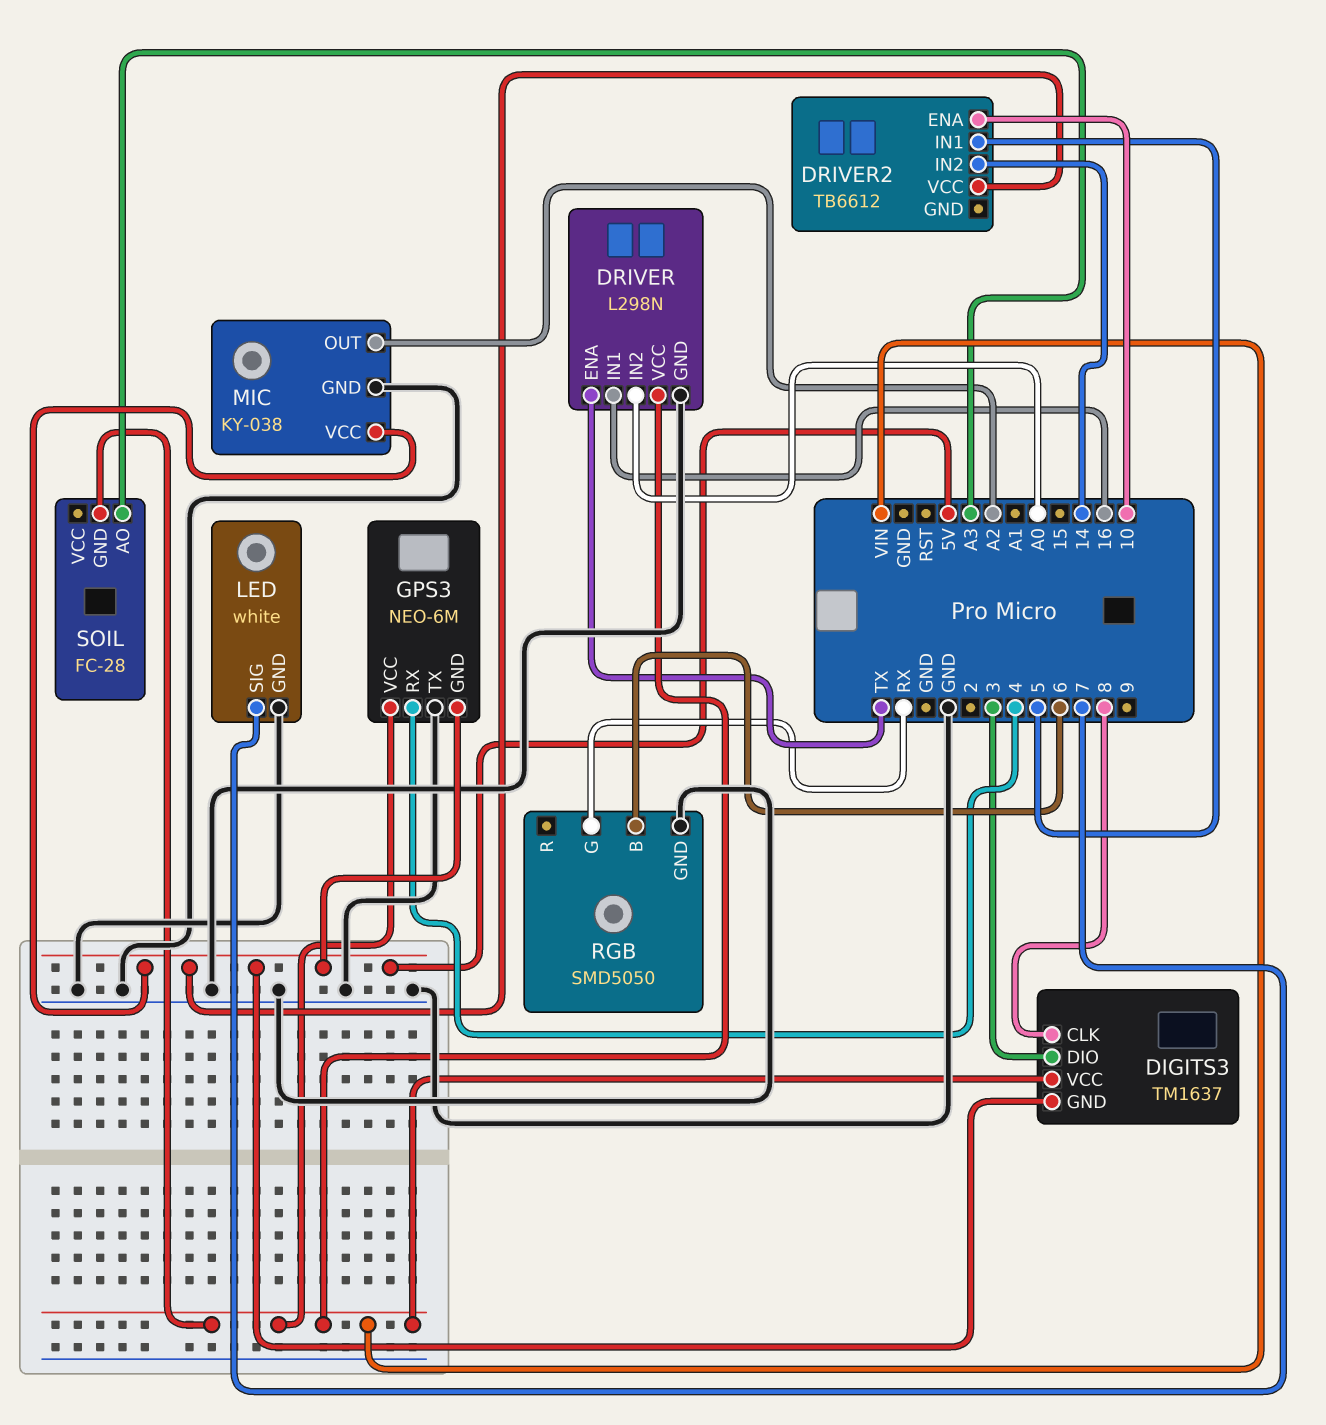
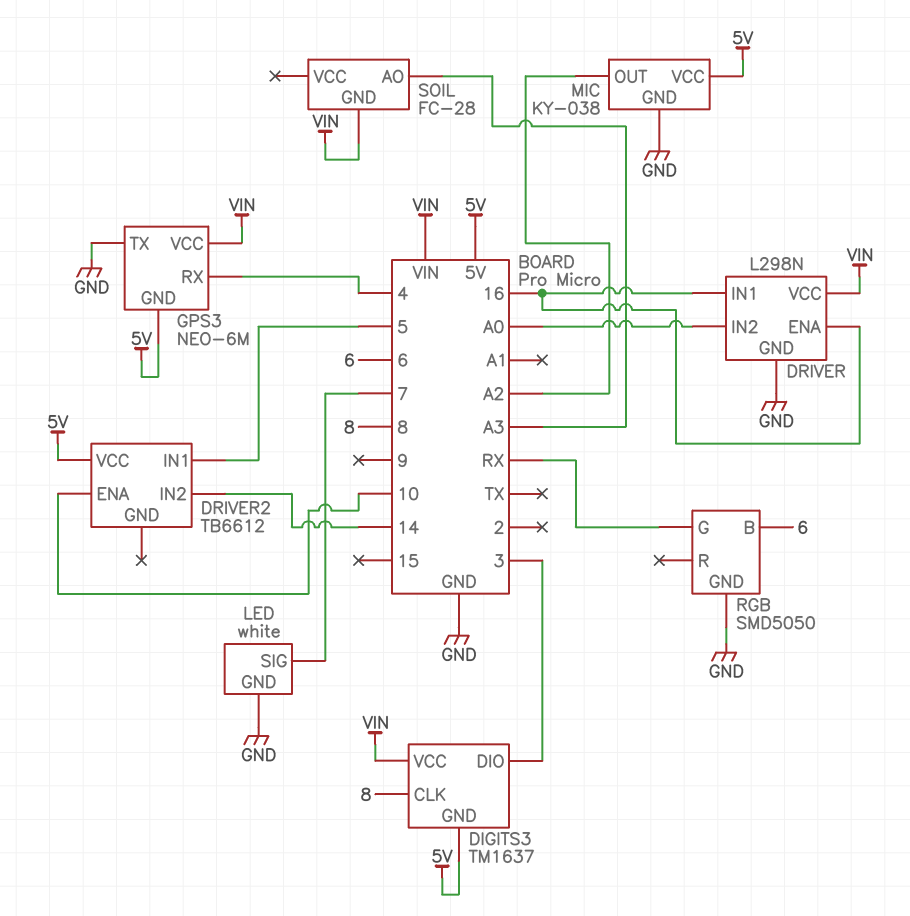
DRIVER pin ENA: TX -> 16

